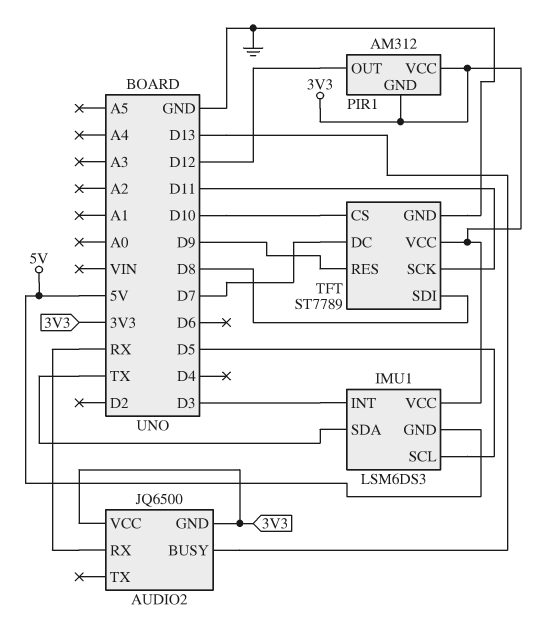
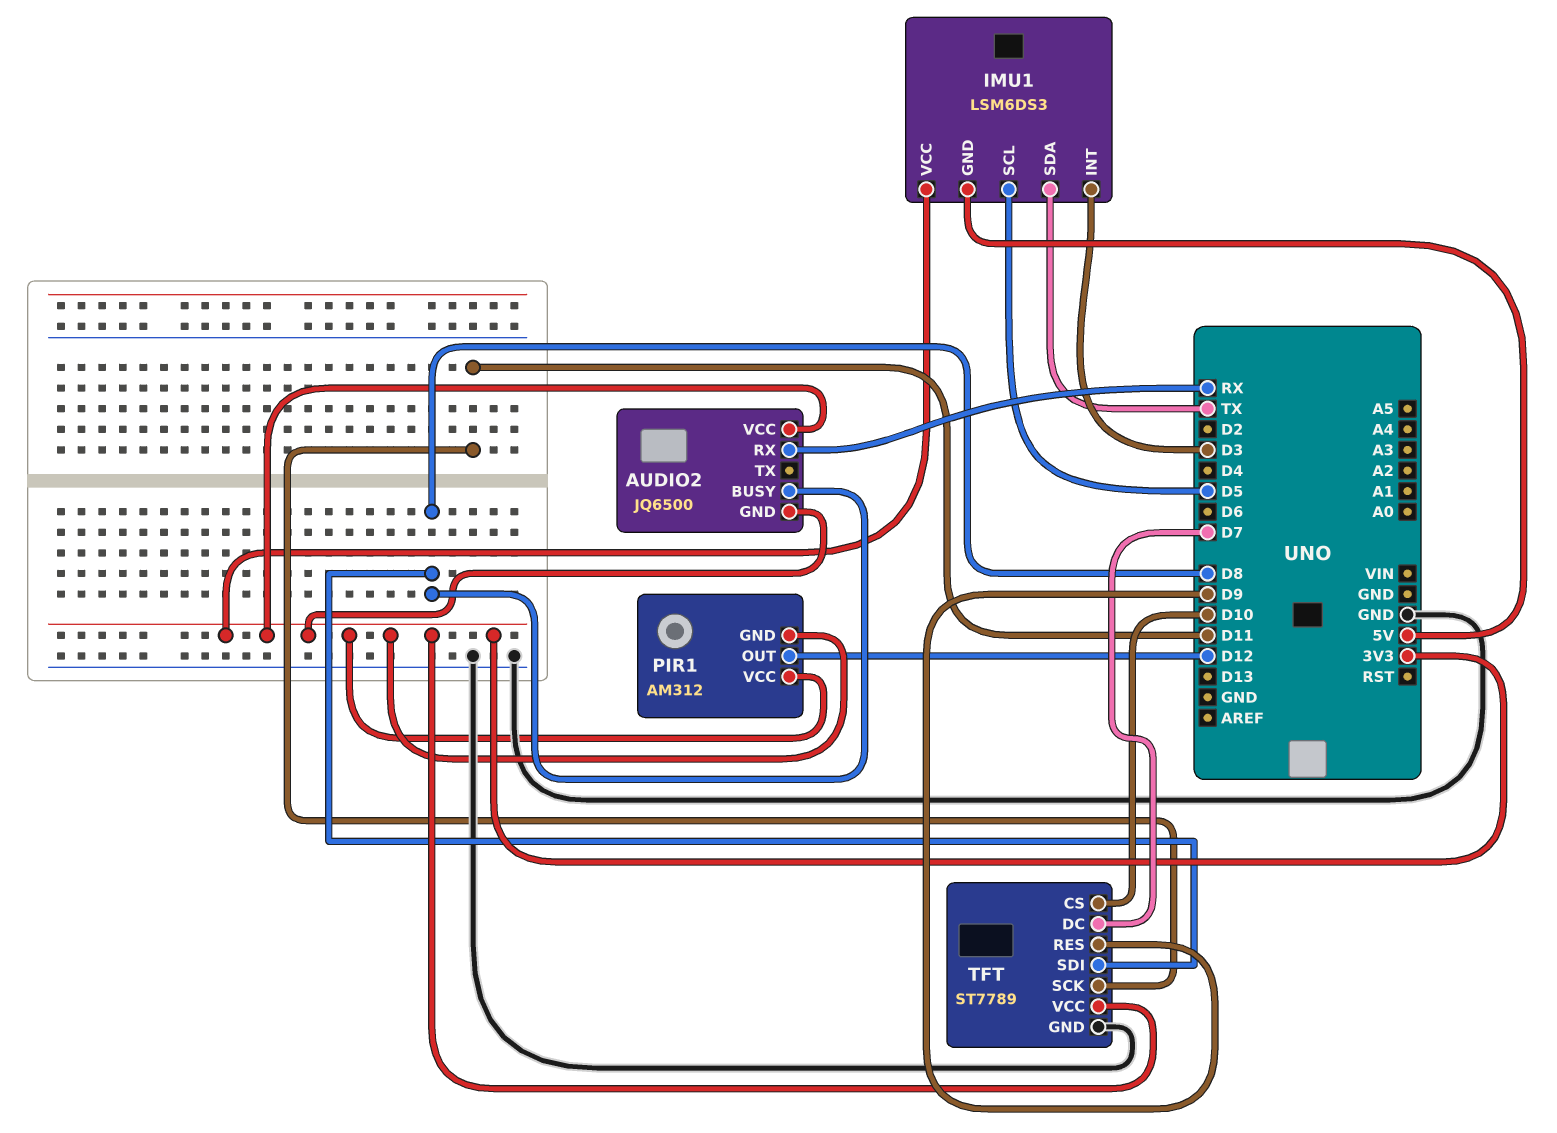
AUDIO2 pin BUSY: D13 -> D8

